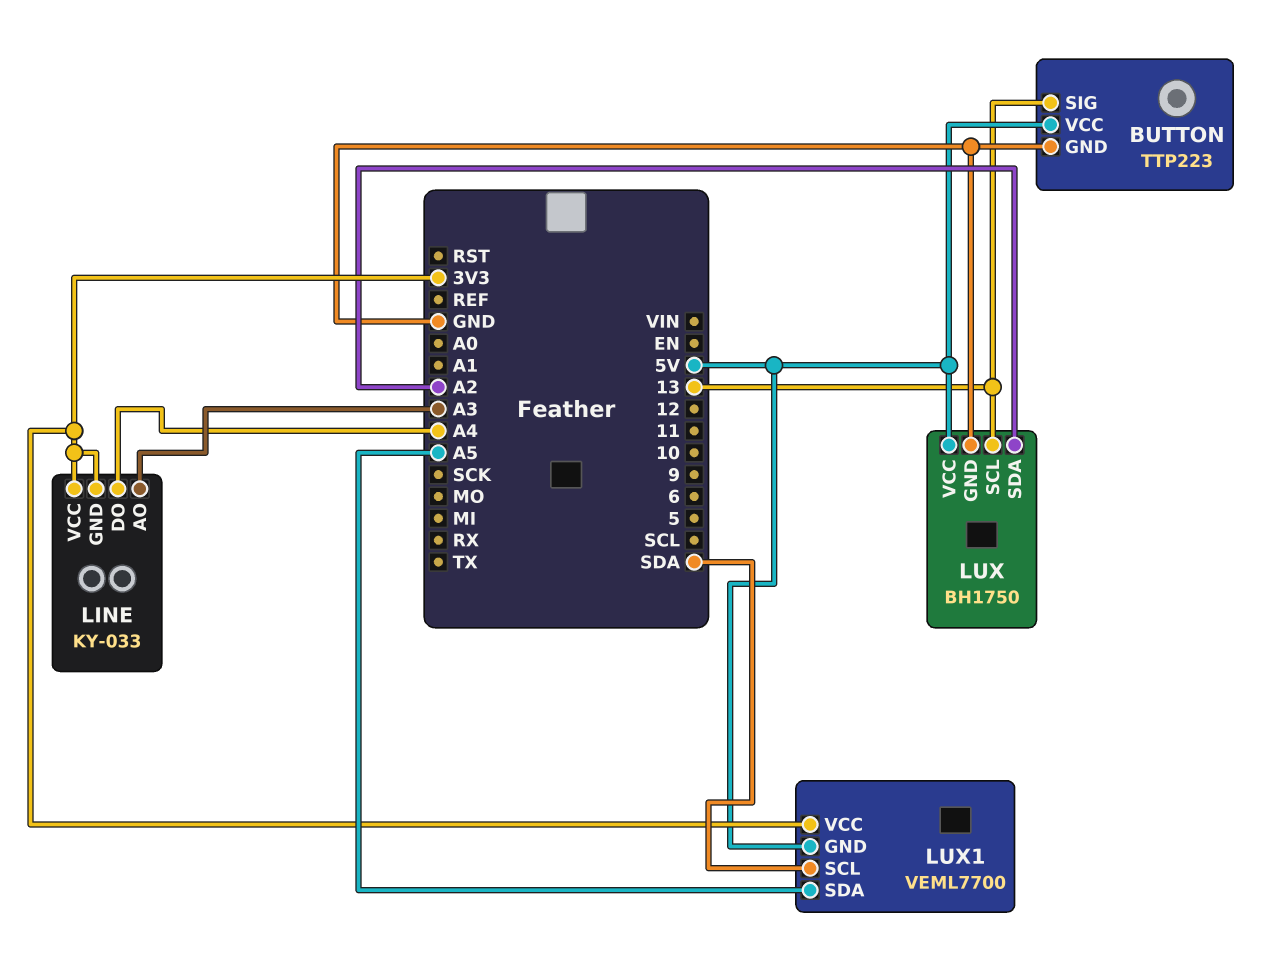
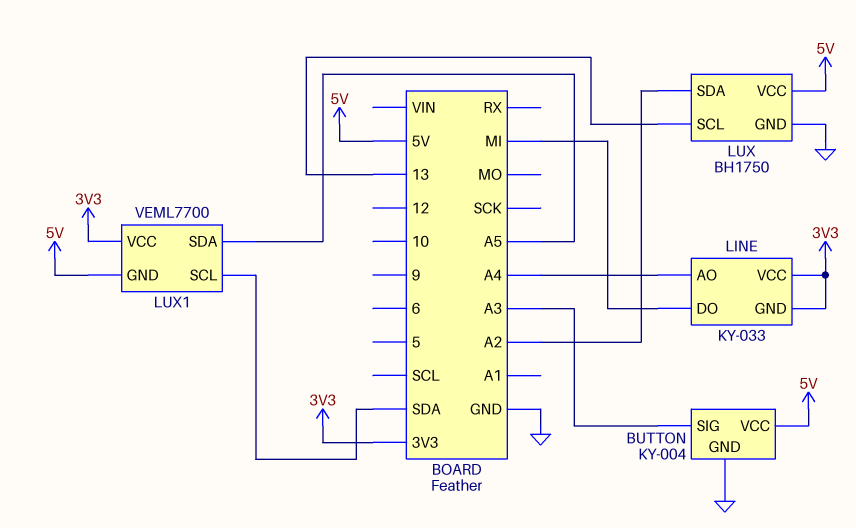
BUTTON: TTP223 -> KY-004
BUTTON pin SIG: 13 -> A3
LINE pin AO: A3 -> A4
LINE pin DO: A4 -> MI

